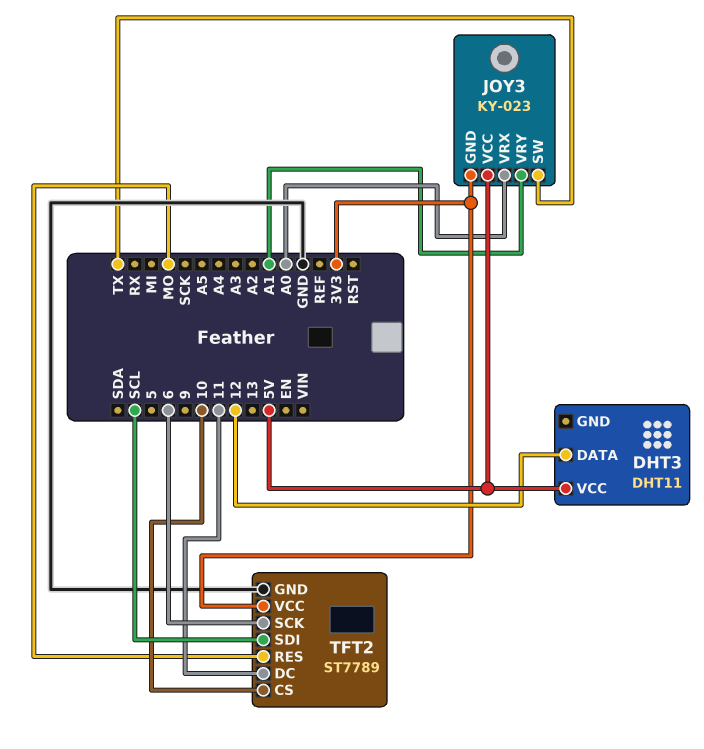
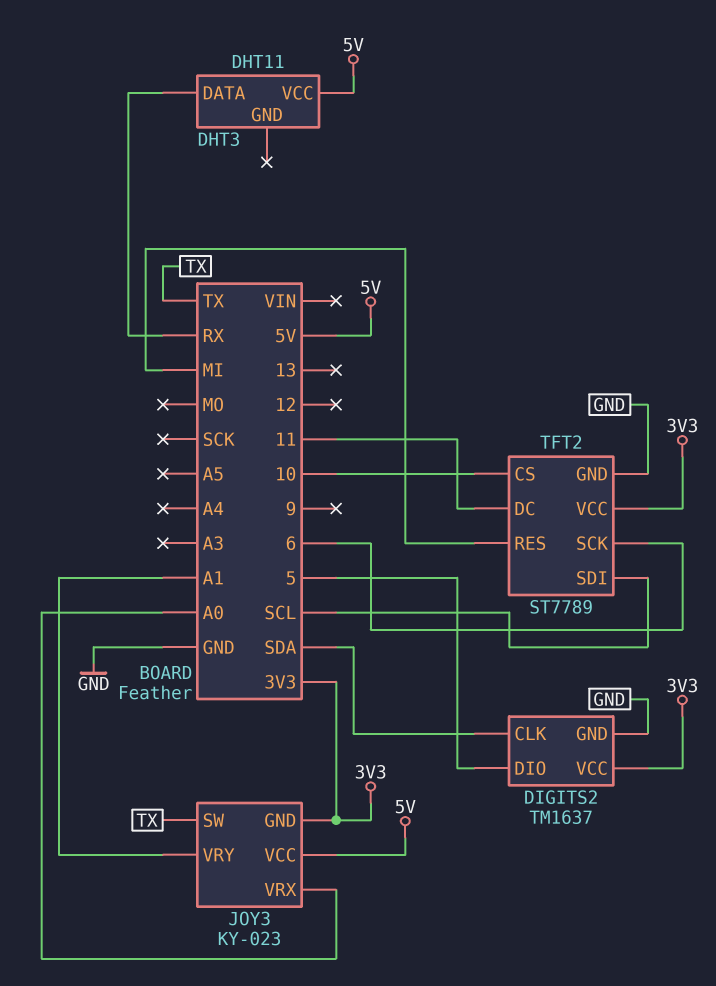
DHT3 pin DATA: 12 -> RX
DIGITS2: none -> TM1637
DIGITS2 pin CLK: none -> SDA
DIGITS2 pin DIO: none -> 5
DIGITS2 pin GND: none -> GND
DIGITS2 pin VCC: none -> 3V3
TFT2 pin RES: MO -> MI

